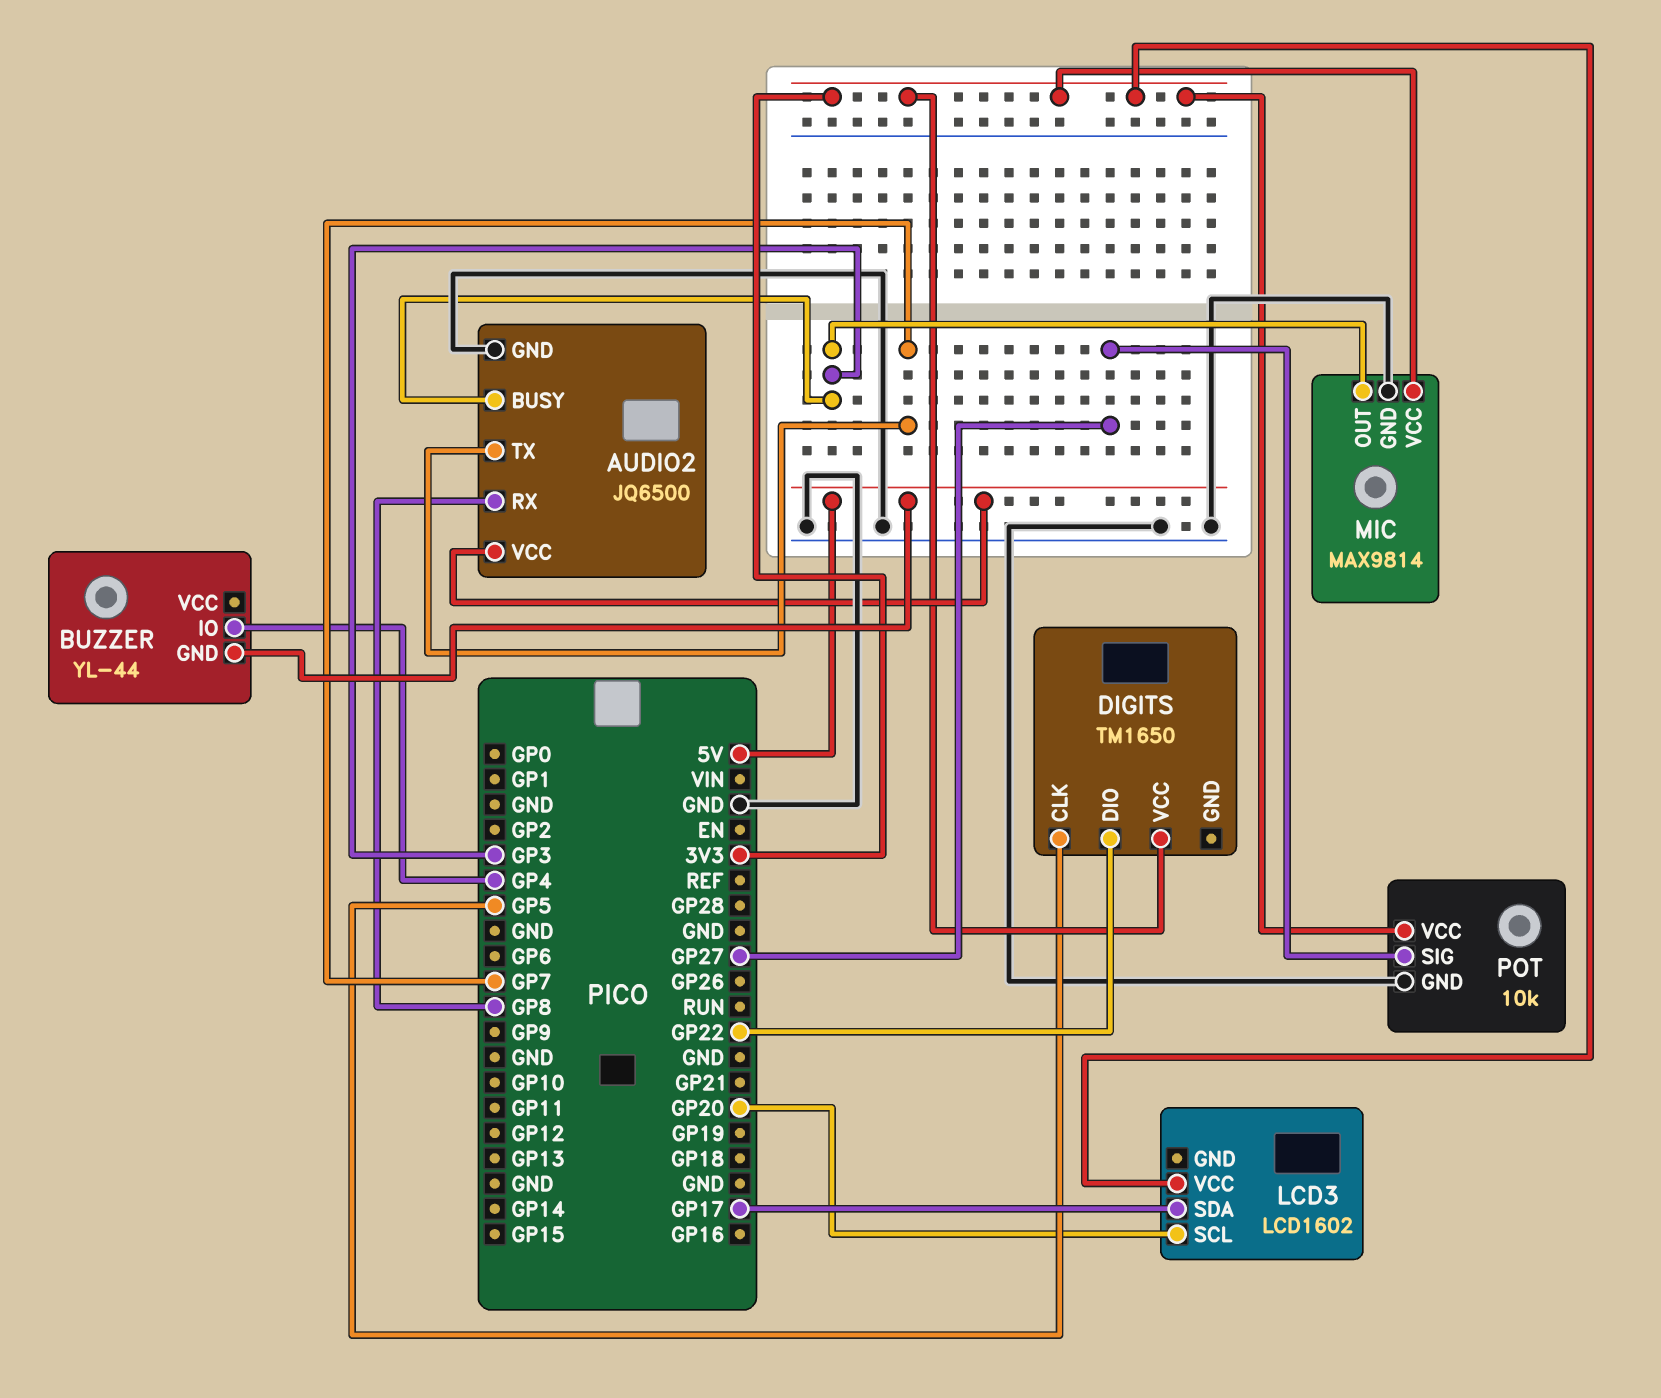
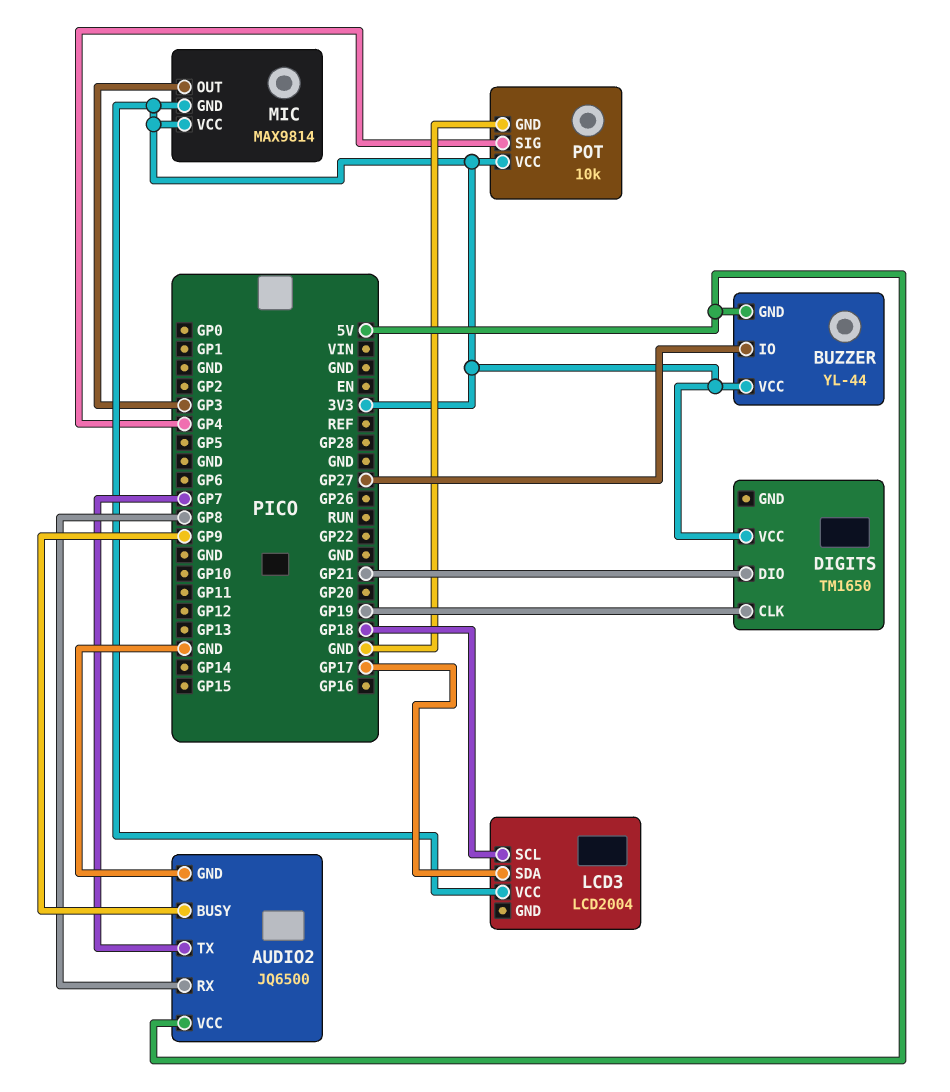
AUDIO2 pin BUSY: GP3 -> GP9
BUZZER pin IO: GP4 -> GP27
BUZZER pin VCC: none -> 3V3
DIGITS pin CLK: GP5 -> GP19
DIGITS pin DIO: GP22 -> GP21
LCD3: LCD1602 -> LCD2004
LCD3 pin SCL: GP20 -> GP18
MIC pin GND: GND -> 3V3
POT pin SIG: GP27 -> GP4

